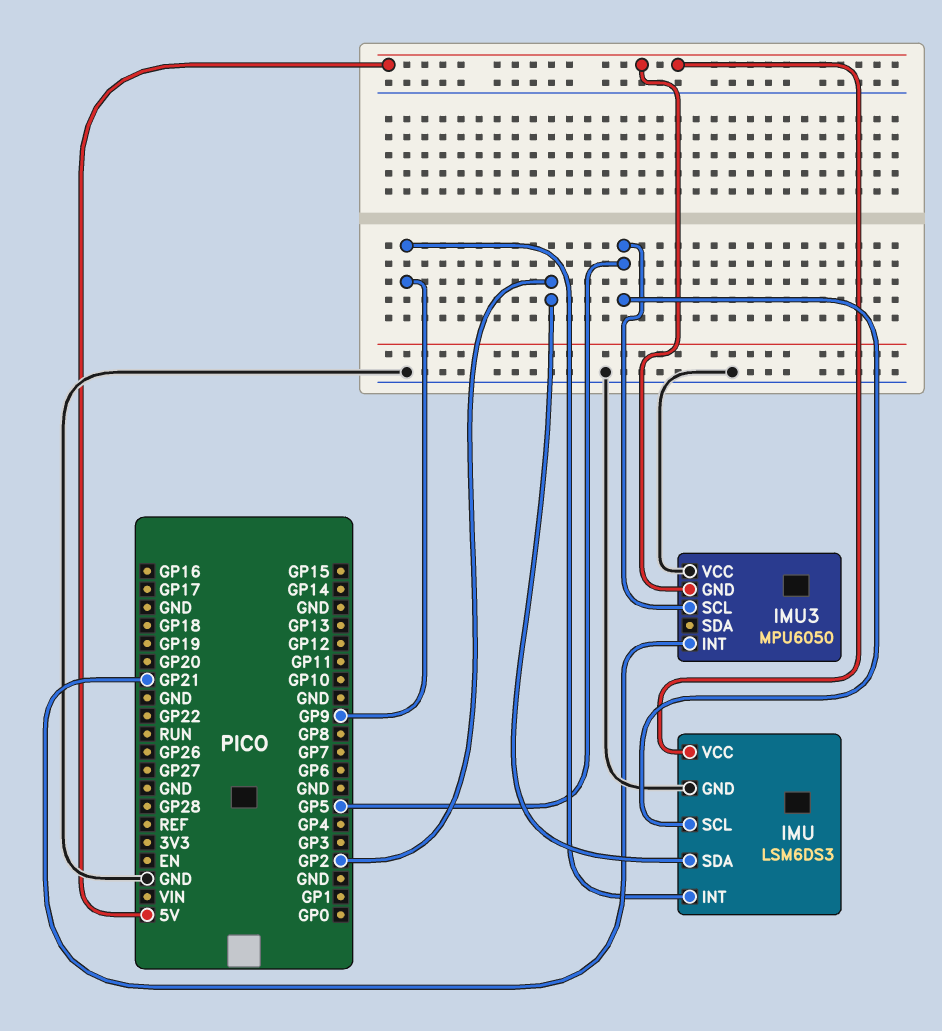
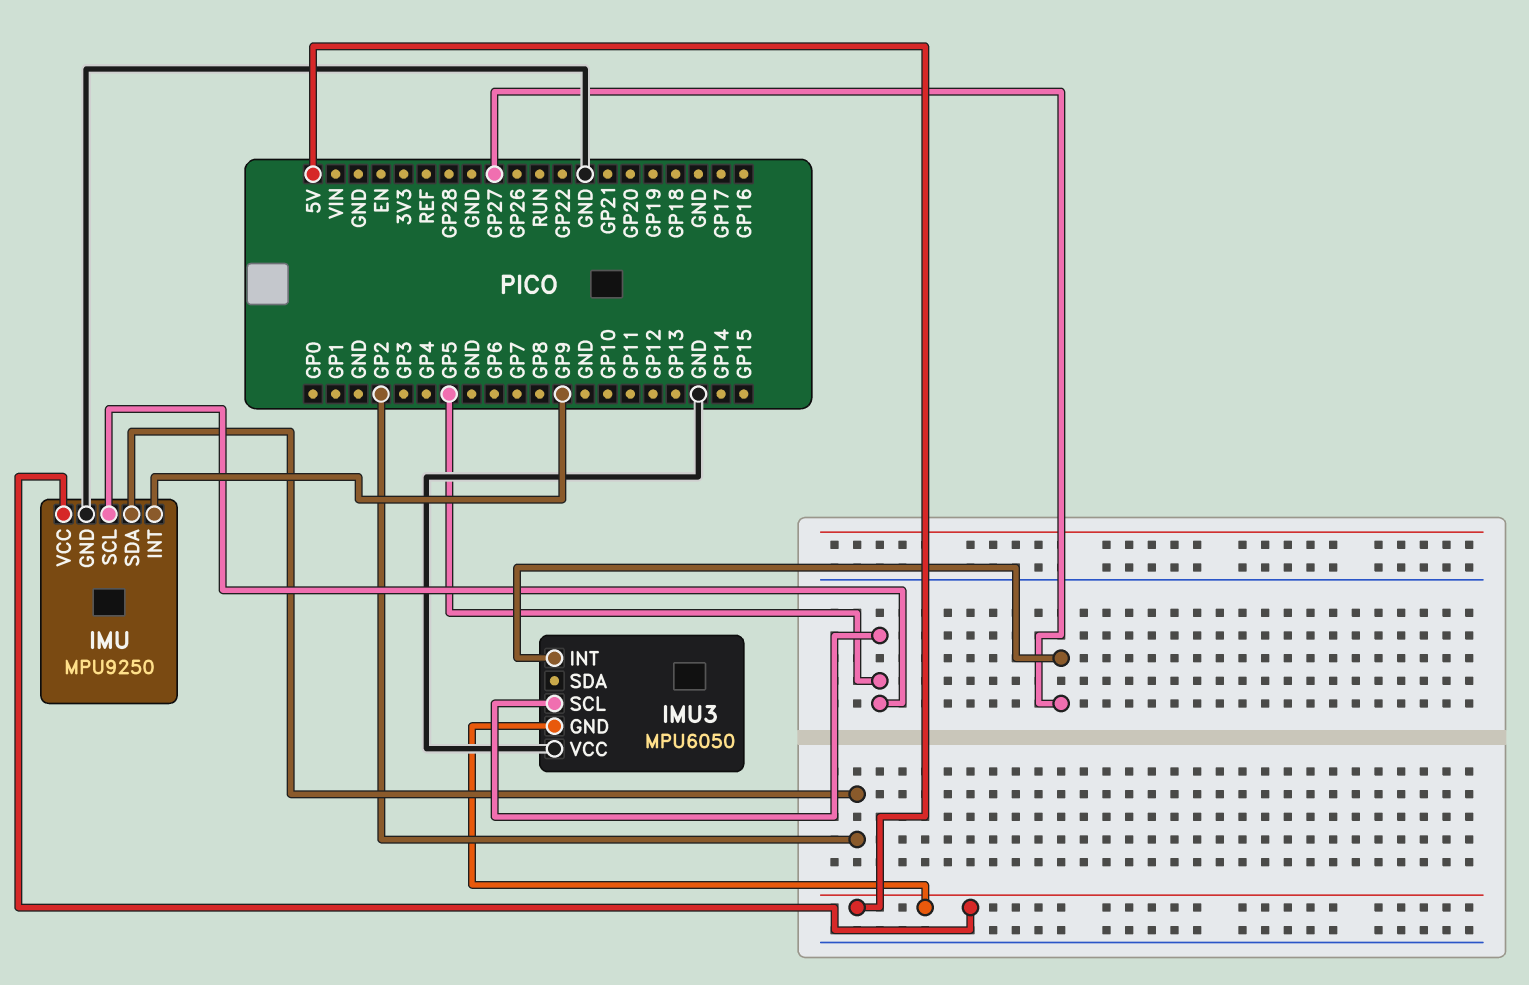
IMU: LSM6DS3 -> MPU9250
IMU3 pin INT: GP21 -> GP27

